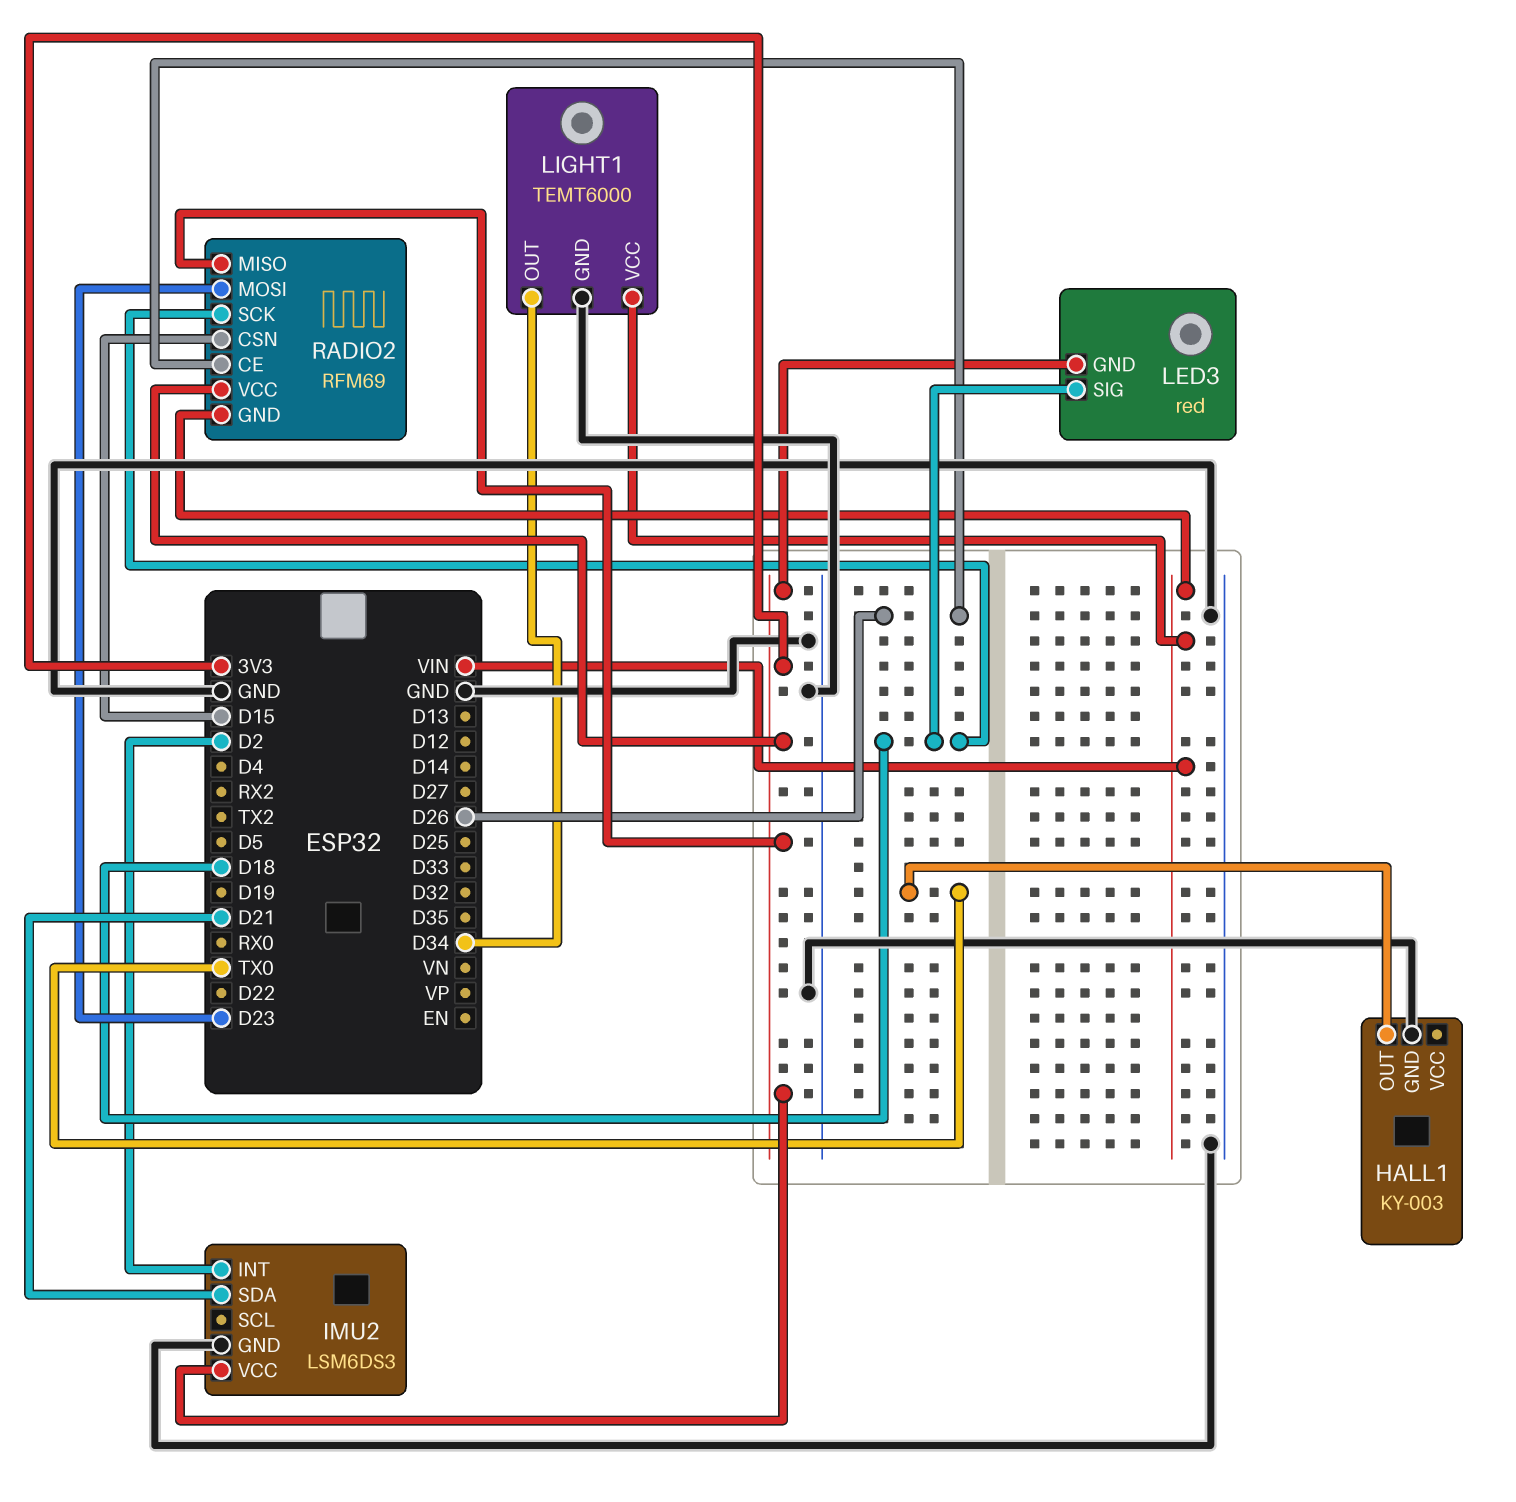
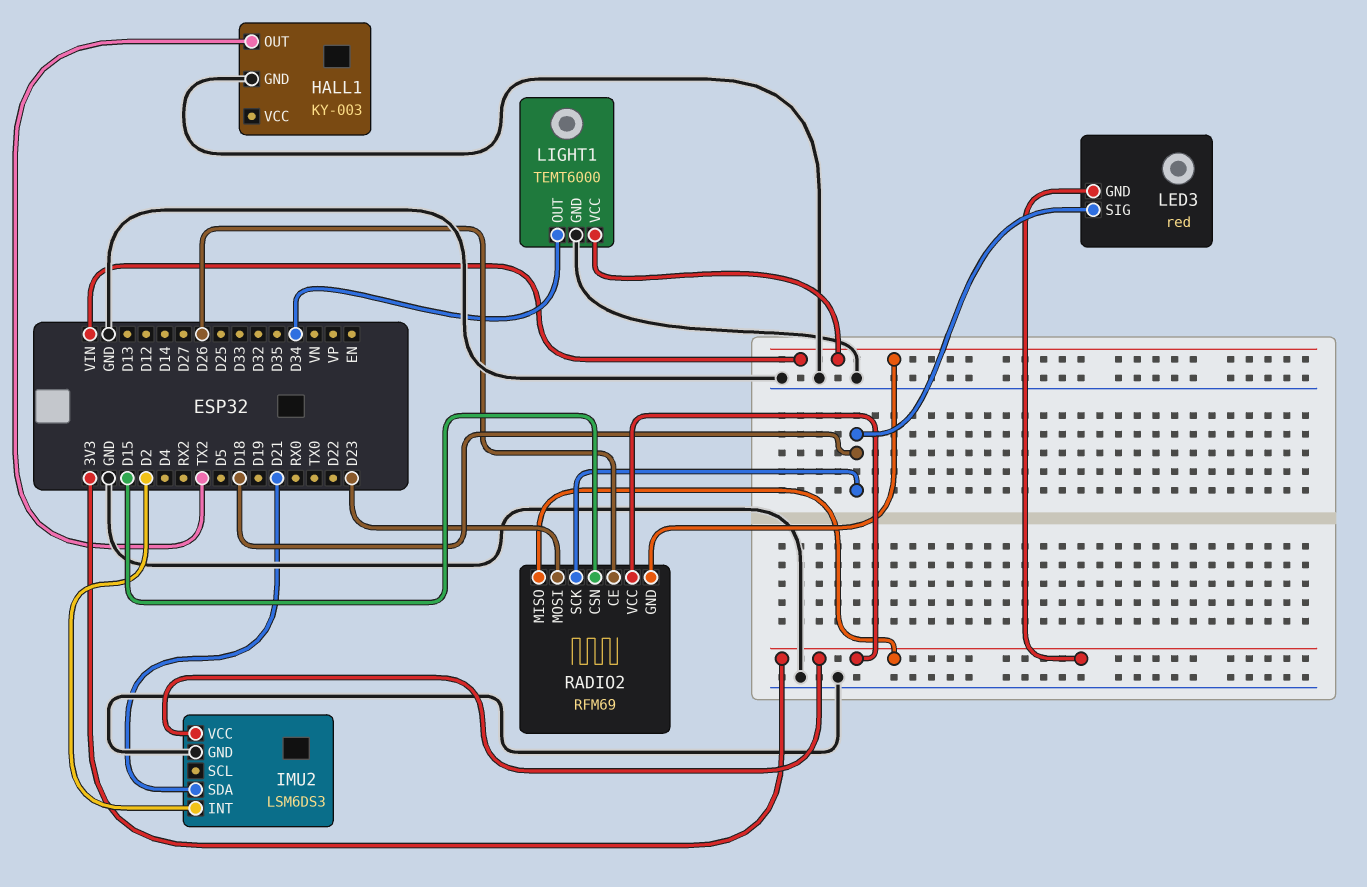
HALL1 pin OUT: TX0 -> TX2

